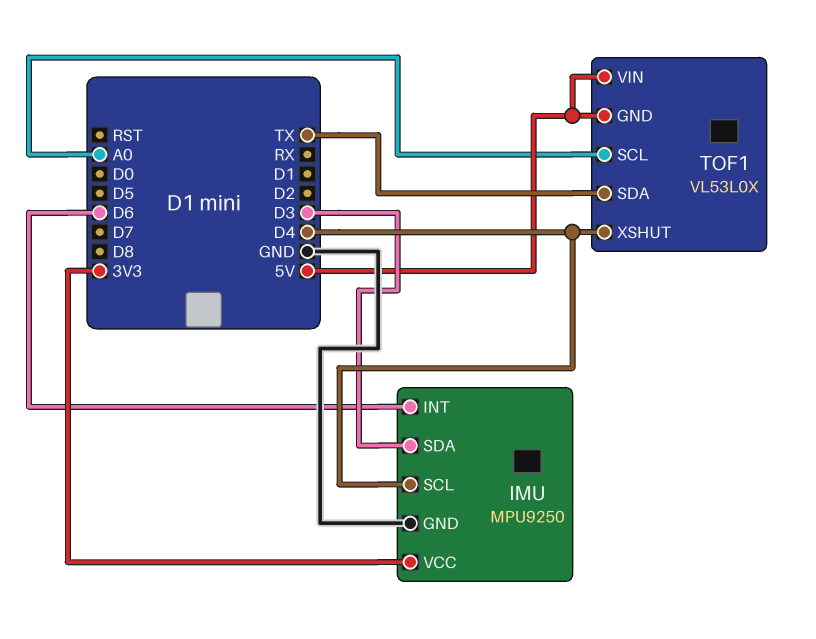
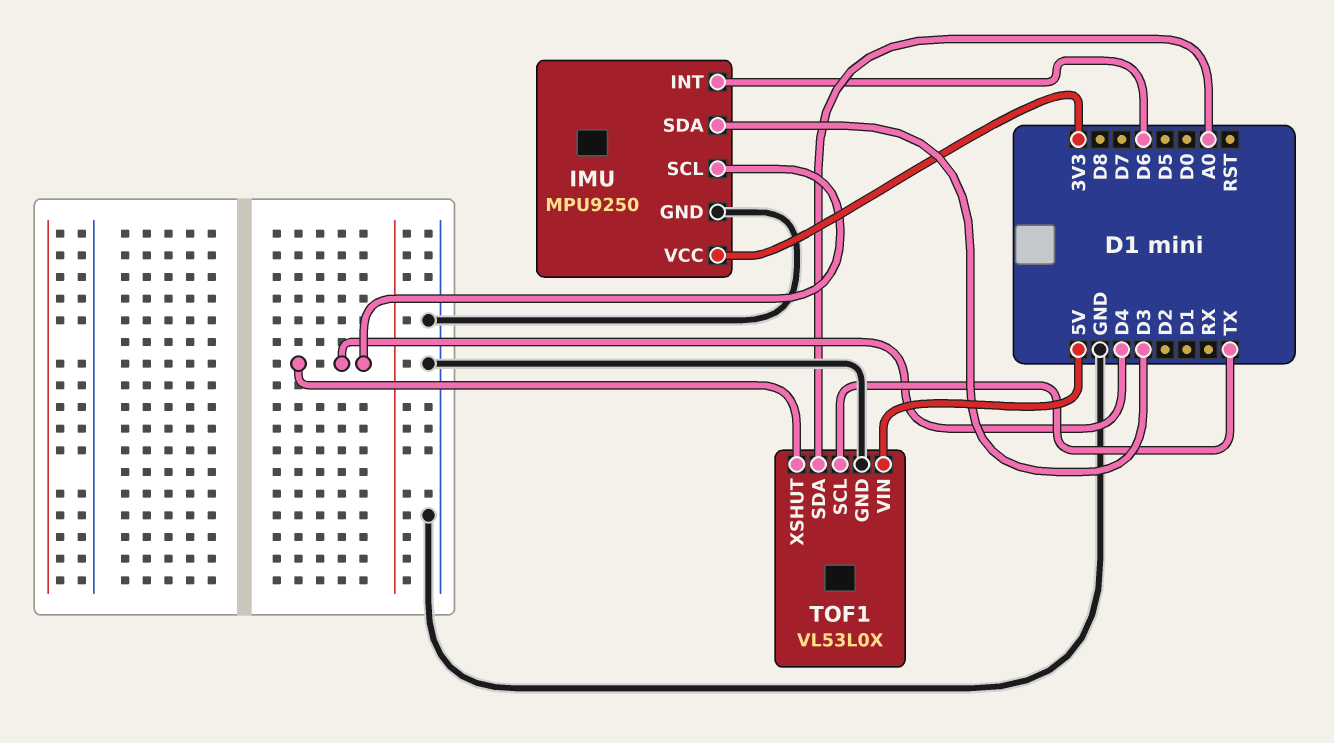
TOF1 pin GND: 5V -> GND
TOF1 pin SCL: A0 -> TX
TOF1 pin SDA: TX -> A0

